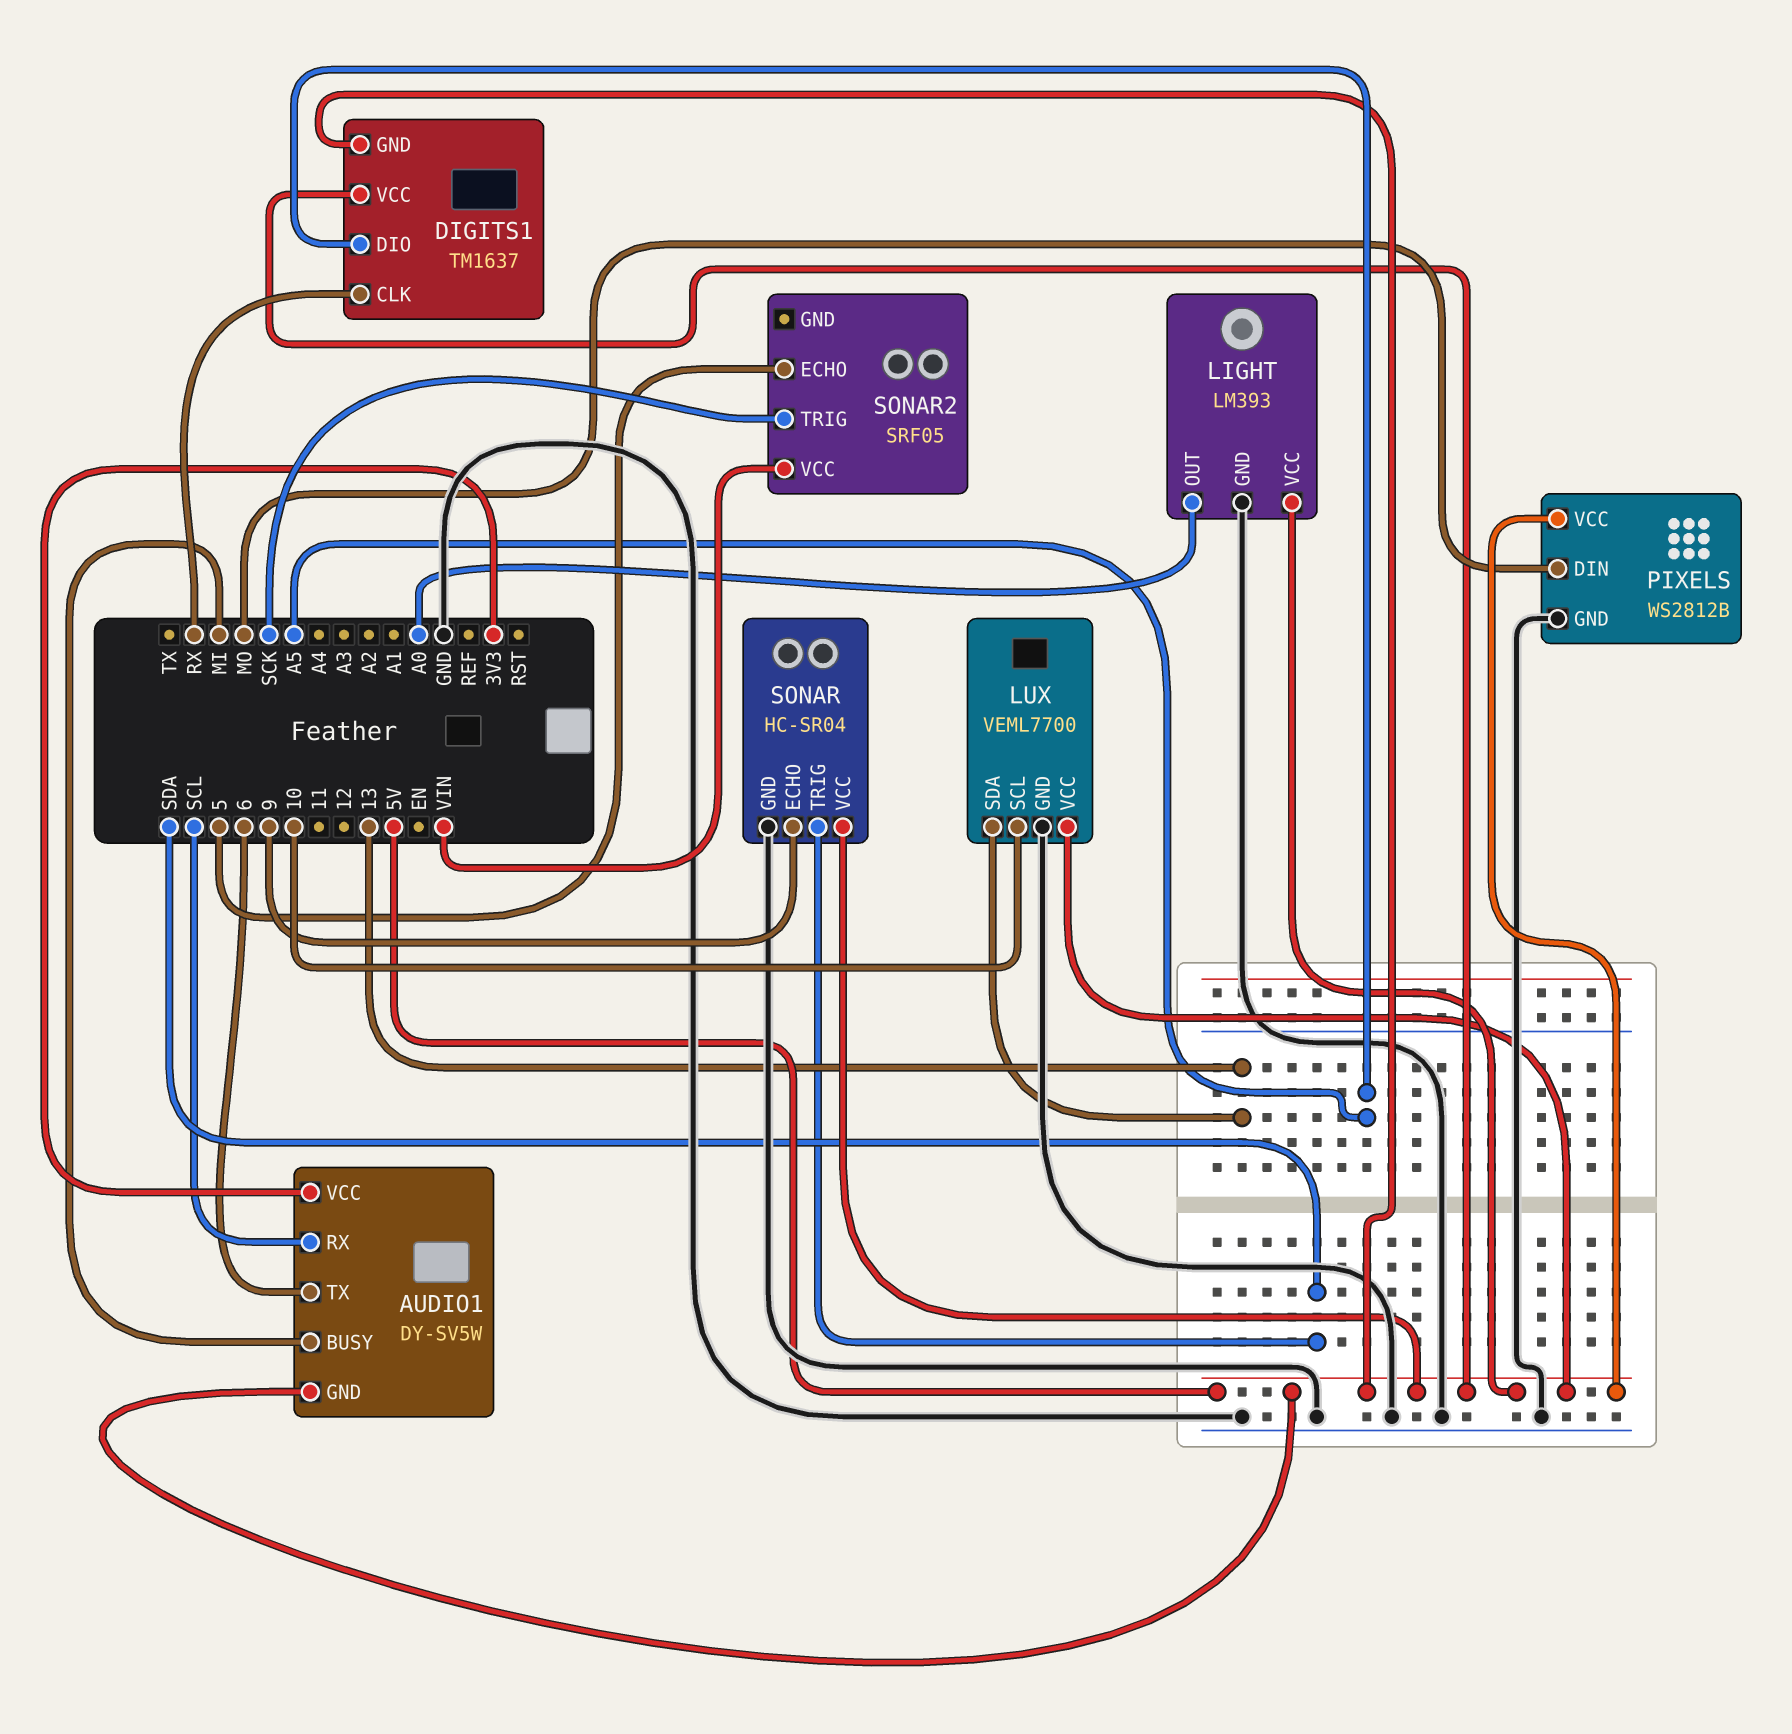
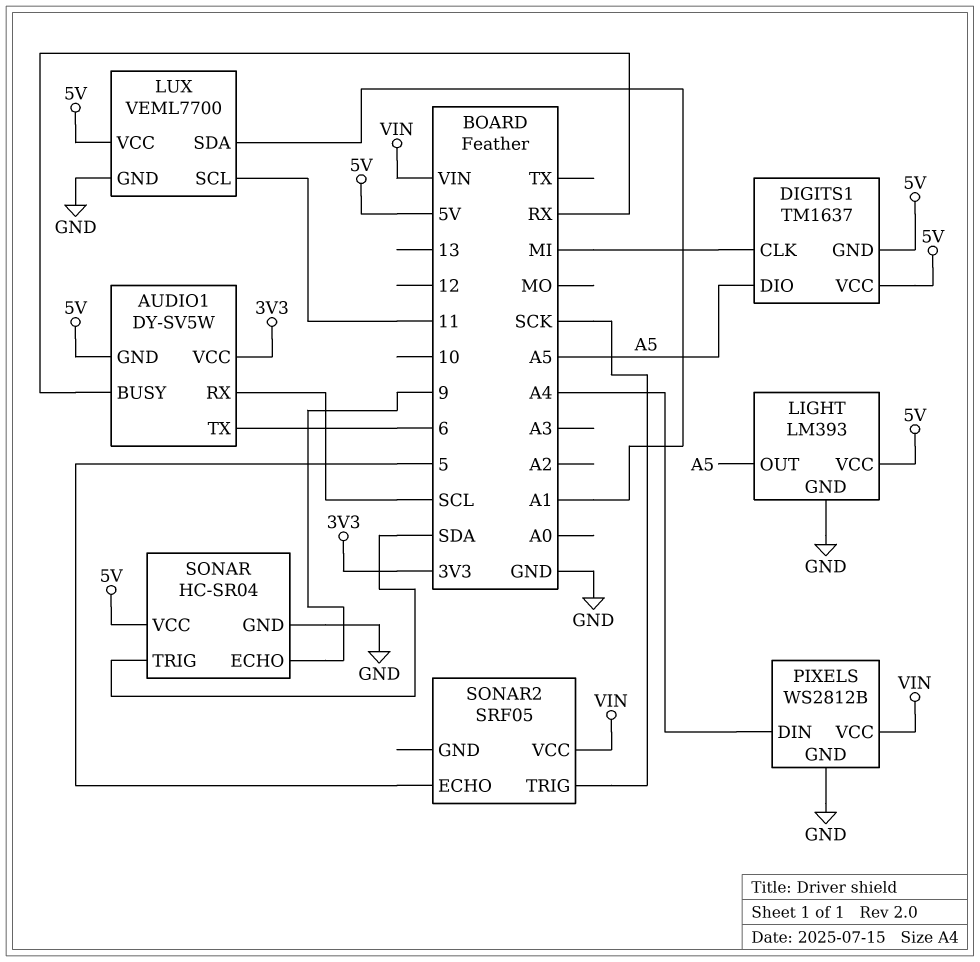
AUDIO1 pin BUSY: MI -> RX
DIGITS1 pin CLK: RX -> MI
LIGHT pin OUT: A0 -> A5
LUX pin SCL: 10 -> 11
LUX pin SDA: 13 -> A1
PIXELS pin DIN: MO -> A4
PIXELS pin VCC: 5V -> VIN

